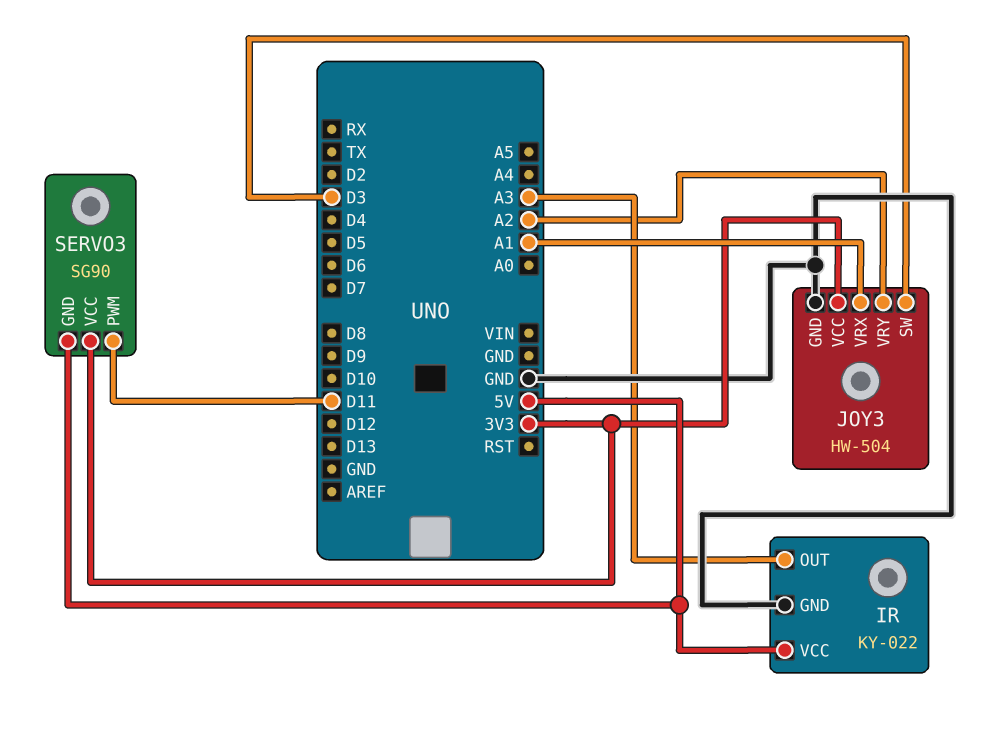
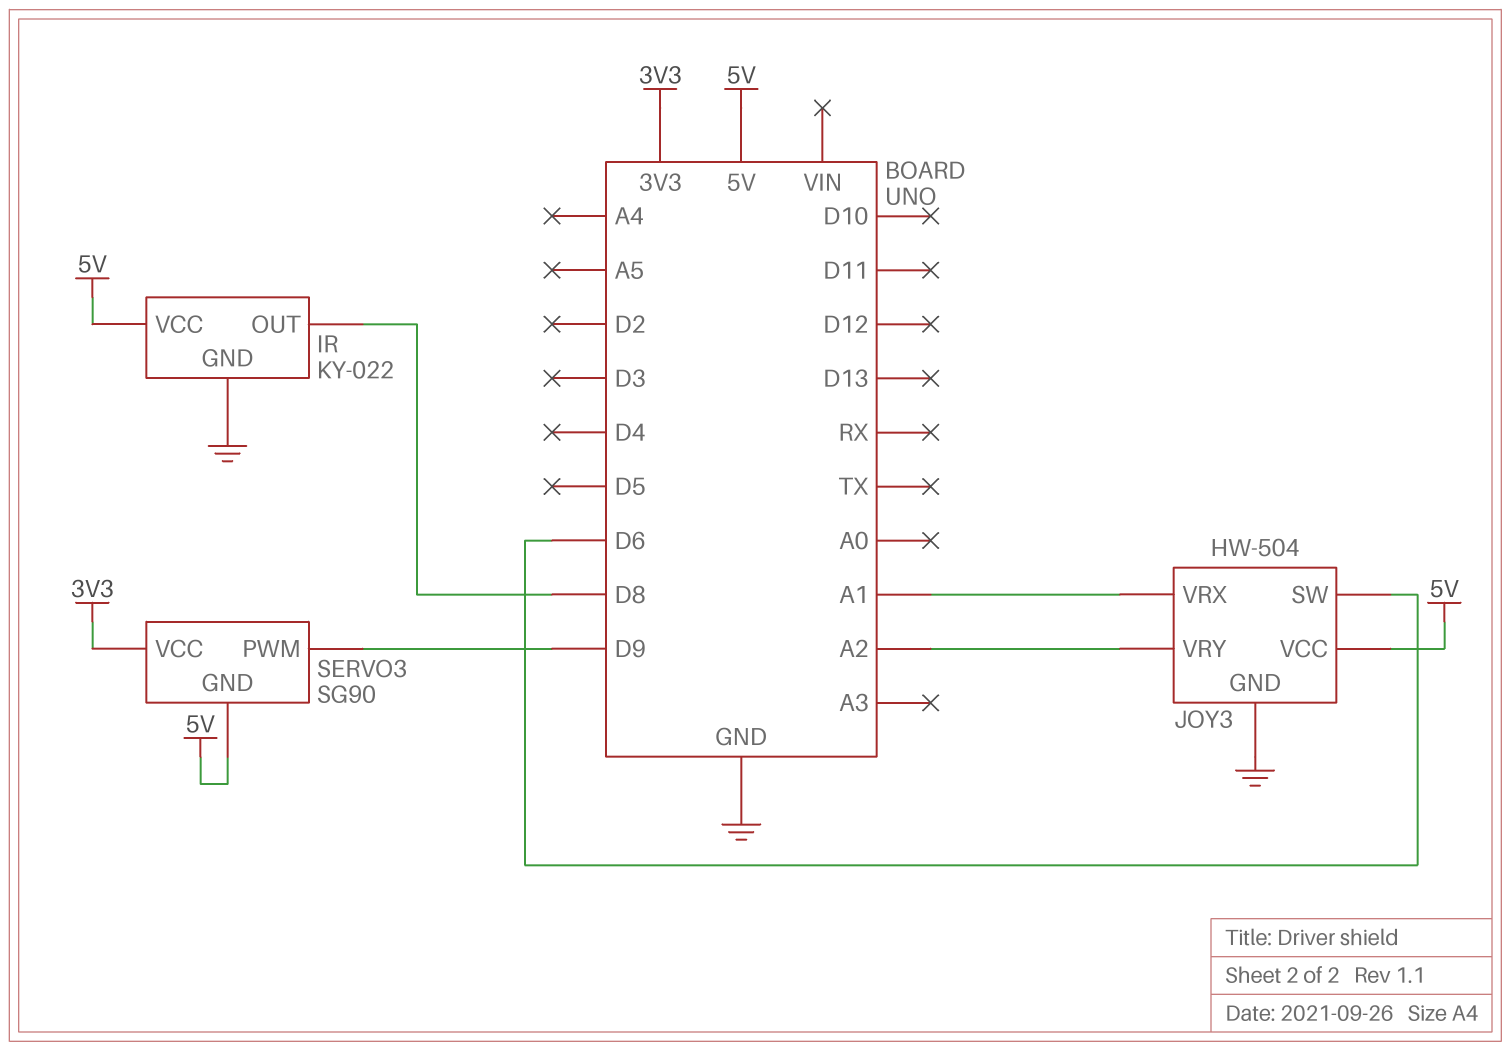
IR pin OUT: A3 -> D8
JOY3 pin SW: D3 -> D6
JOY3 pin VCC: 3V3 -> 5V
SERVO3 pin PWM: D11 -> D9

